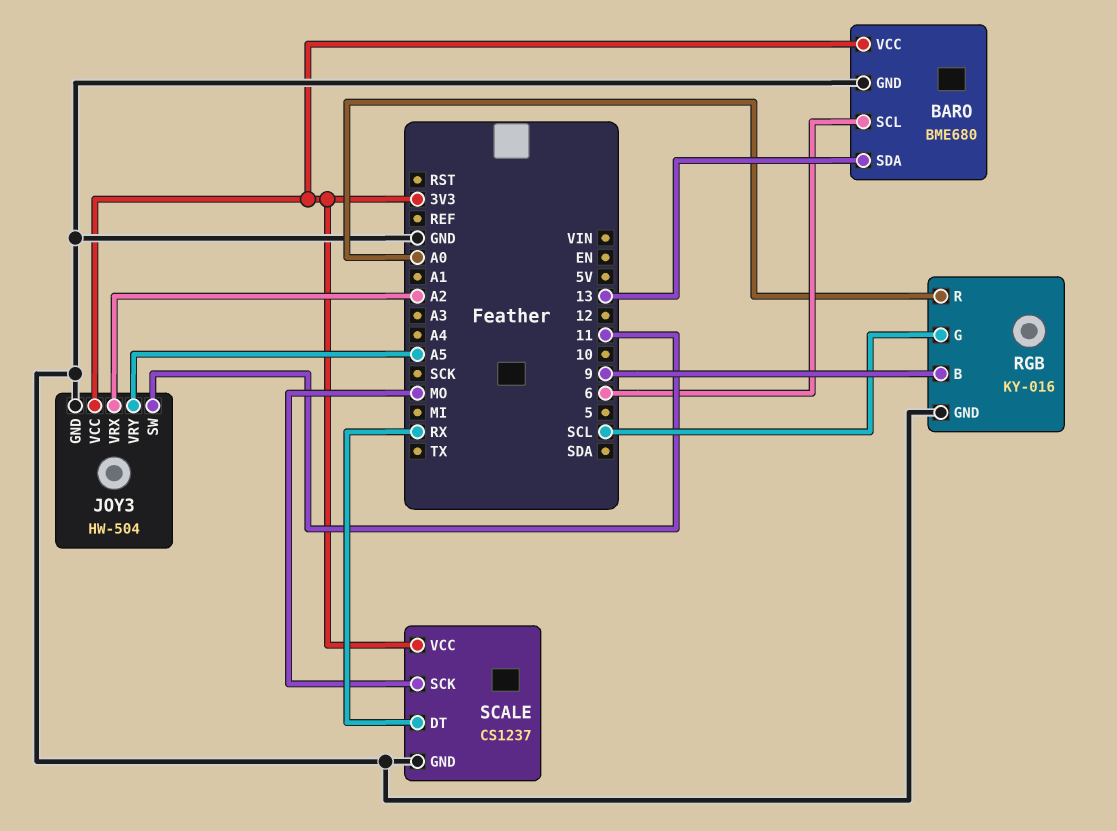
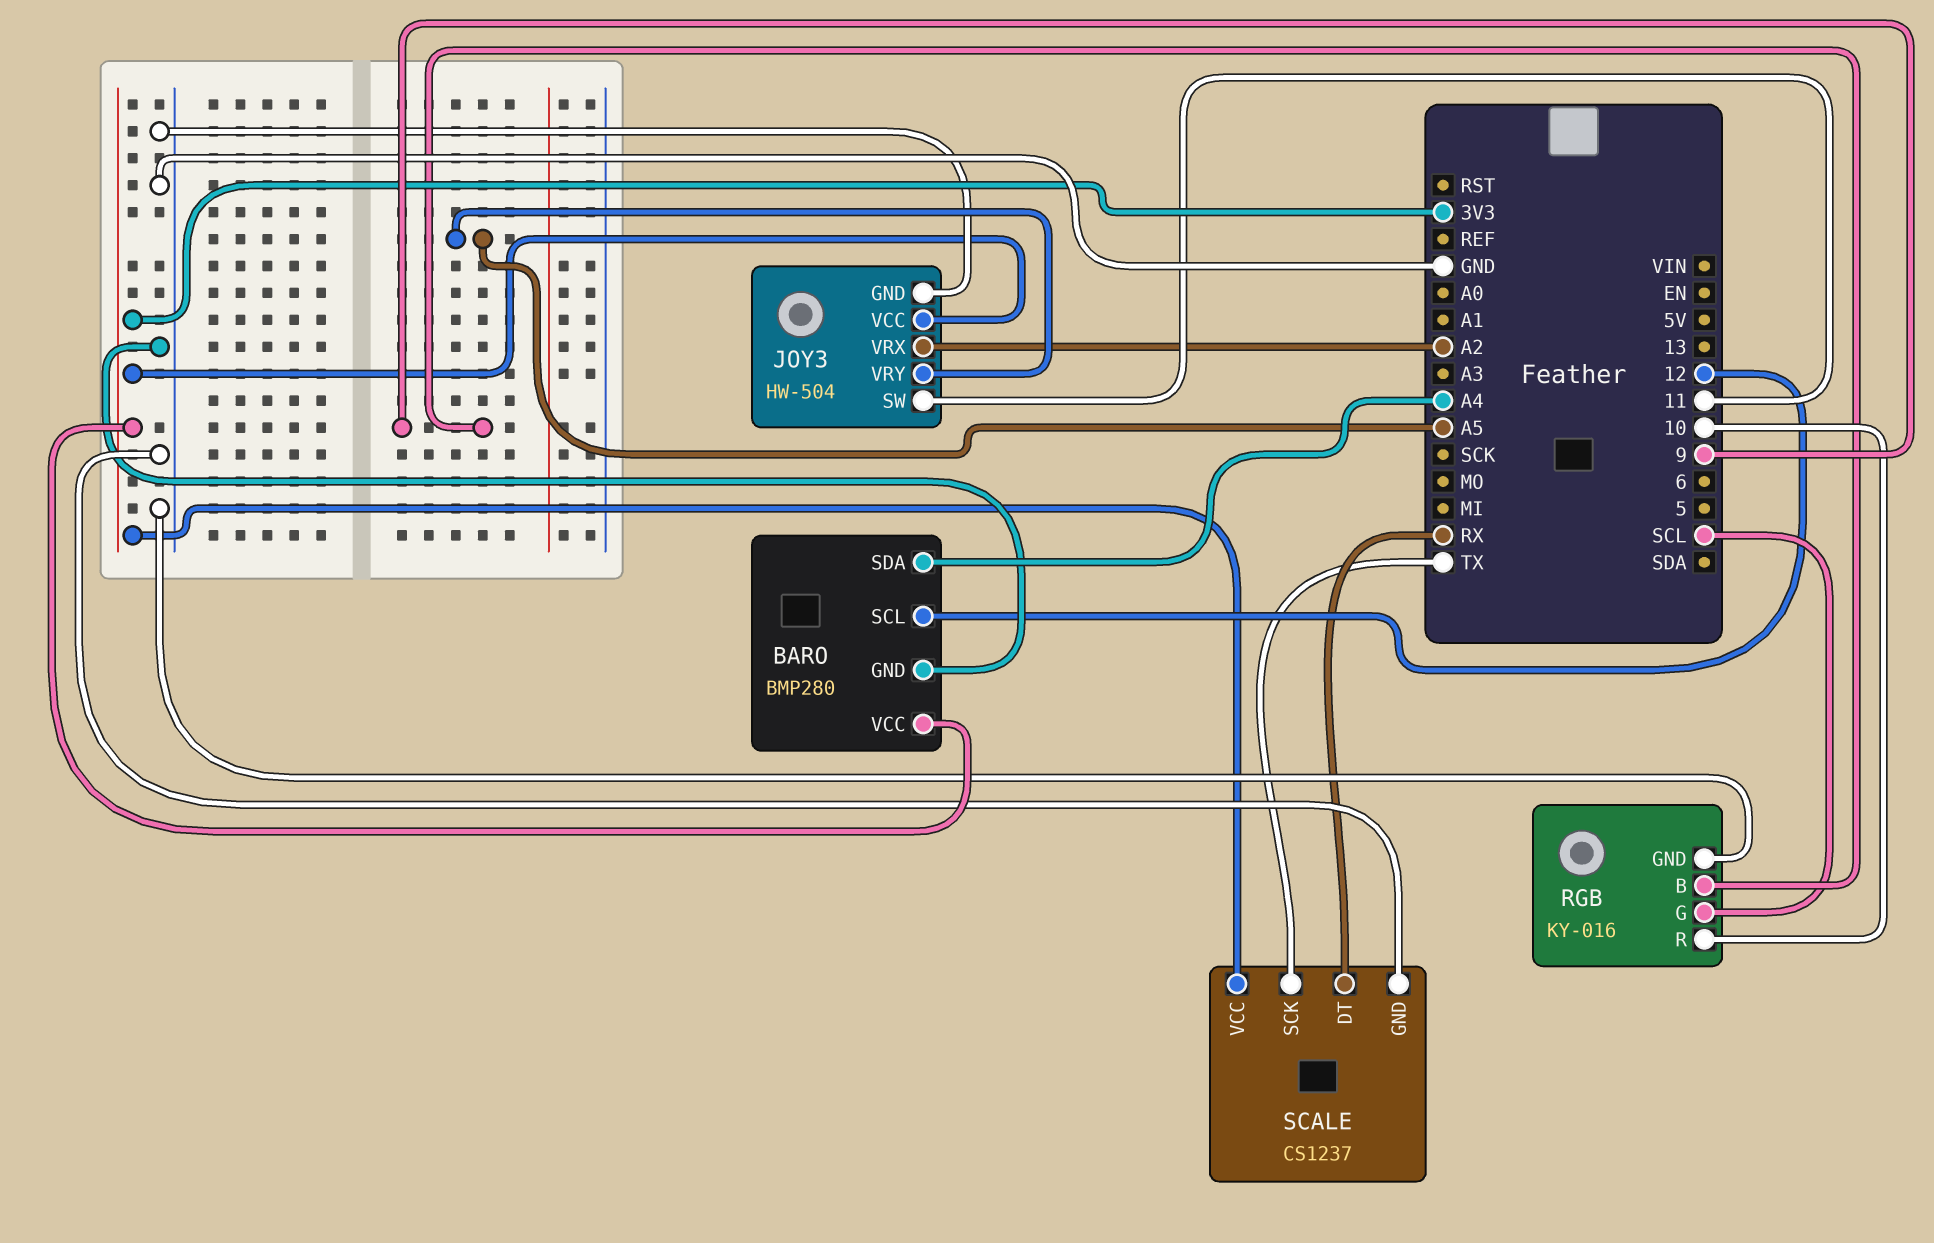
BARO: BME680 -> BMP280
BARO pin SCL: 6 -> 12
BARO pin SDA: 13 -> A4
RGB pin R: A0 -> 10
SCALE pin SCK: MO -> TX

